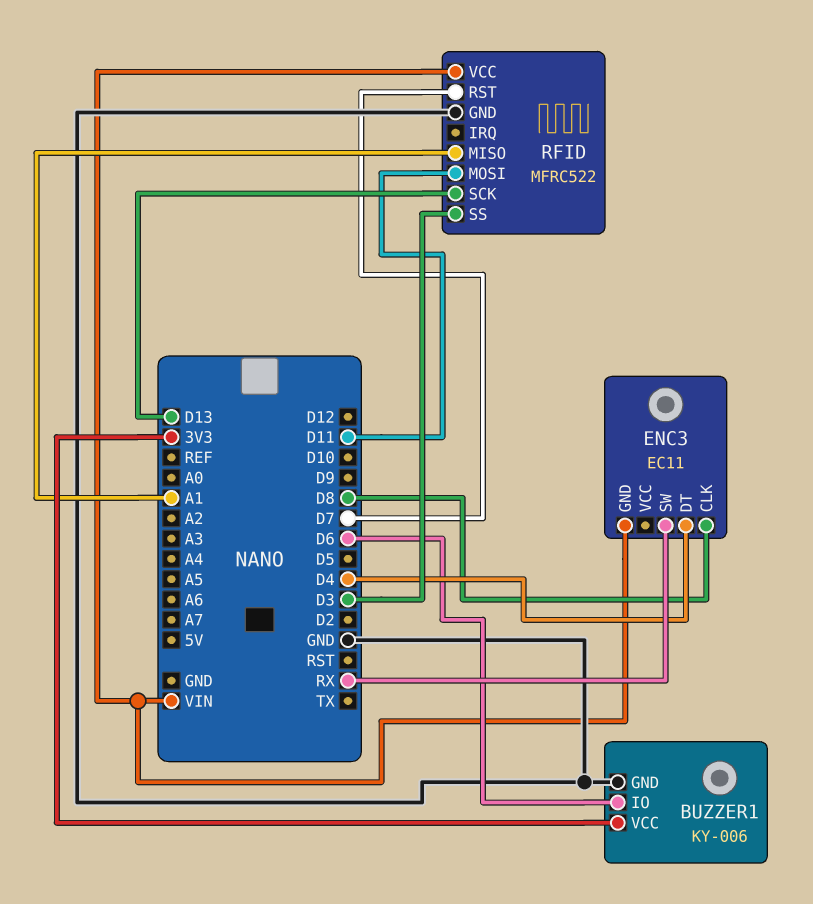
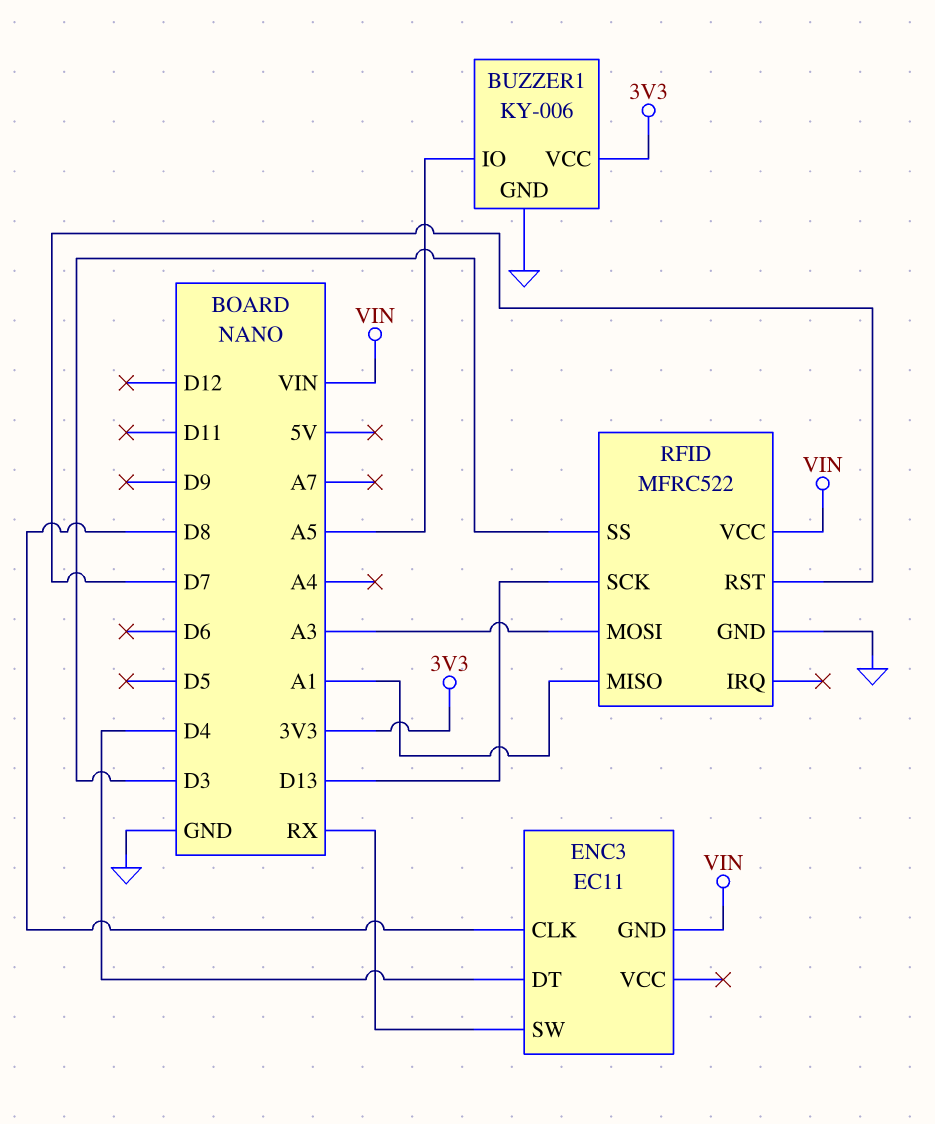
BUZZER1 pin IO: D6 -> A5
RFID pin MOSI: D11 -> A3

